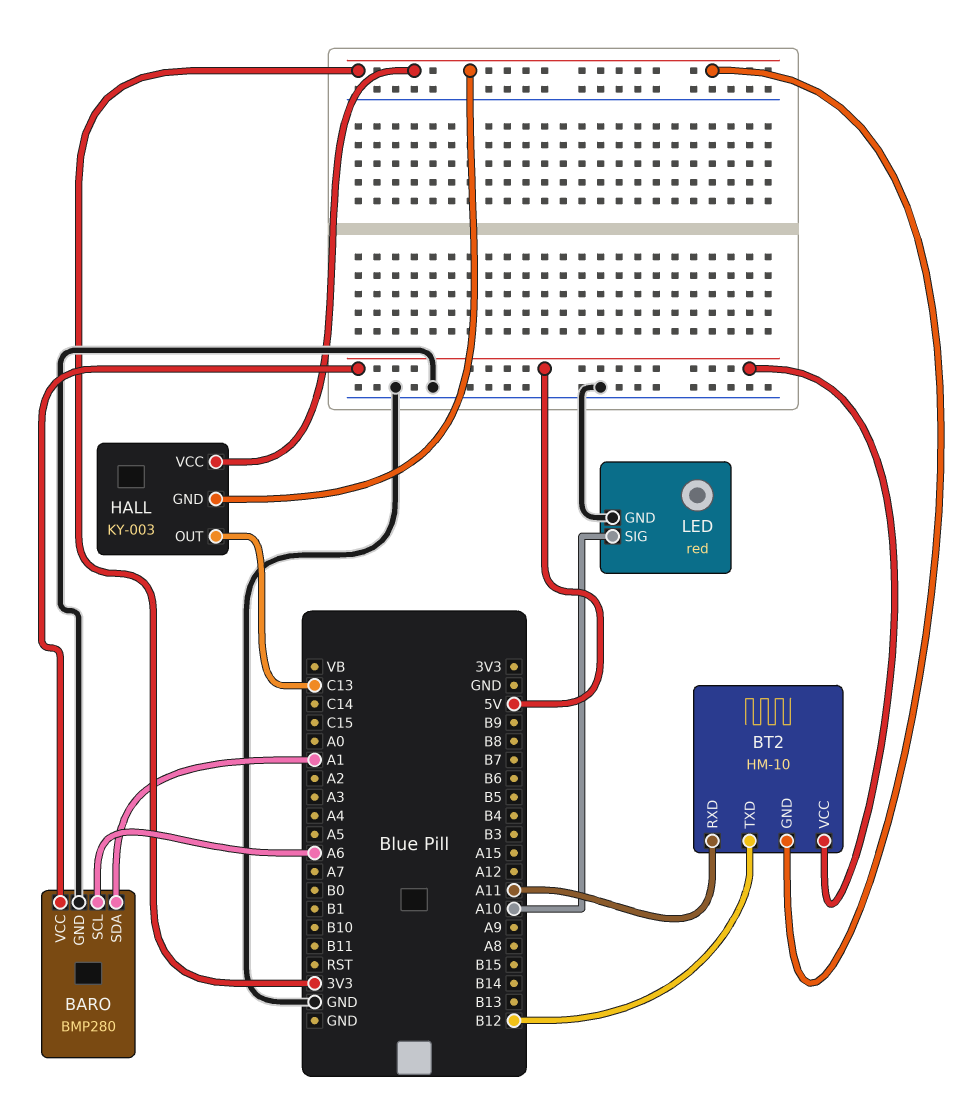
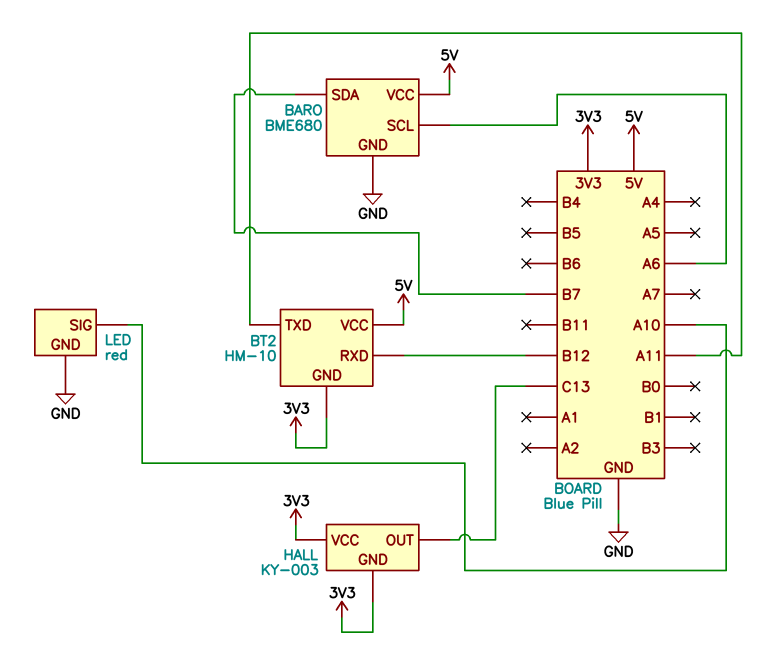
BARO: BMP280 -> BME680
BARO pin SDA: A1 -> B7
BT2 pin RXD: A11 -> B12
BT2 pin TXD: B12 -> A11

